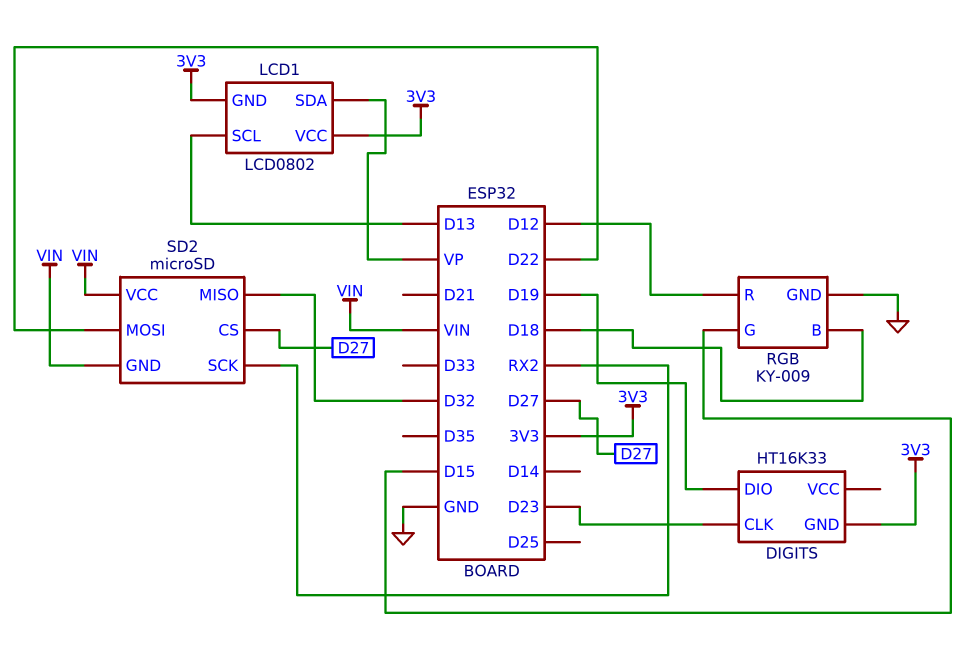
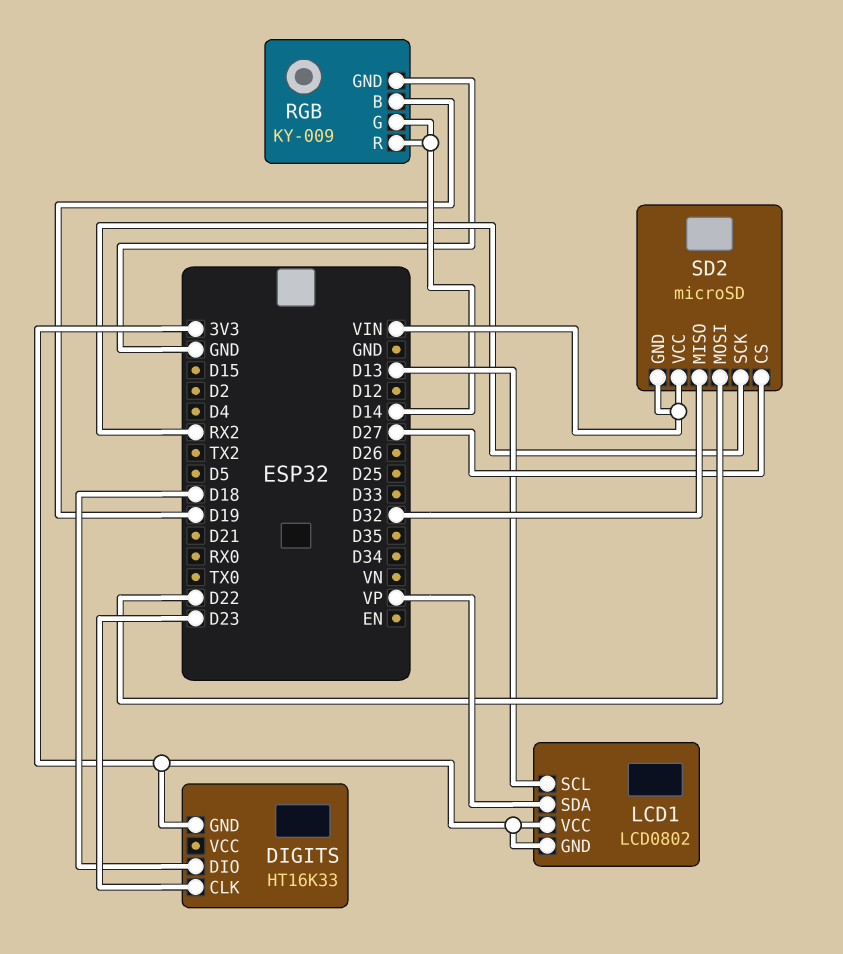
DIGITS pin DIO: D19 -> D18
RGB pin B: D18 -> D19
RGB pin G: D15 -> D14
RGB pin R: D12 -> D14

